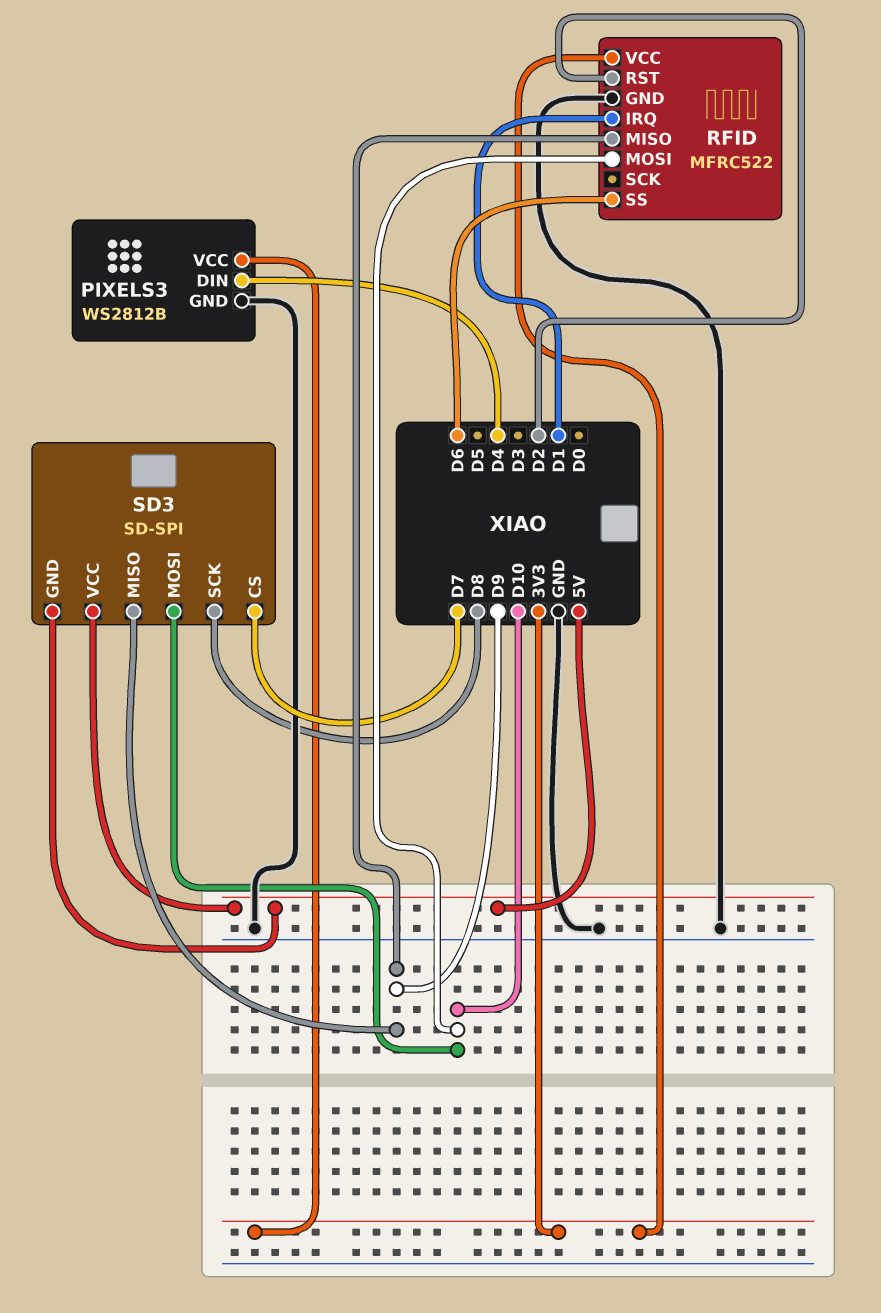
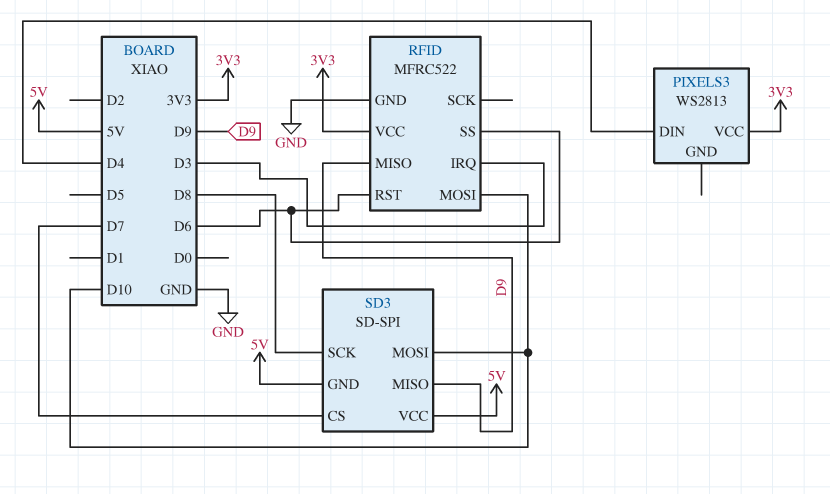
PIXELS3: WS2812B -> WS2813
PIXELS3 pin GND: GND -> none
RFID pin IRQ: D1 -> D3
RFID pin RST: D2 -> D6

